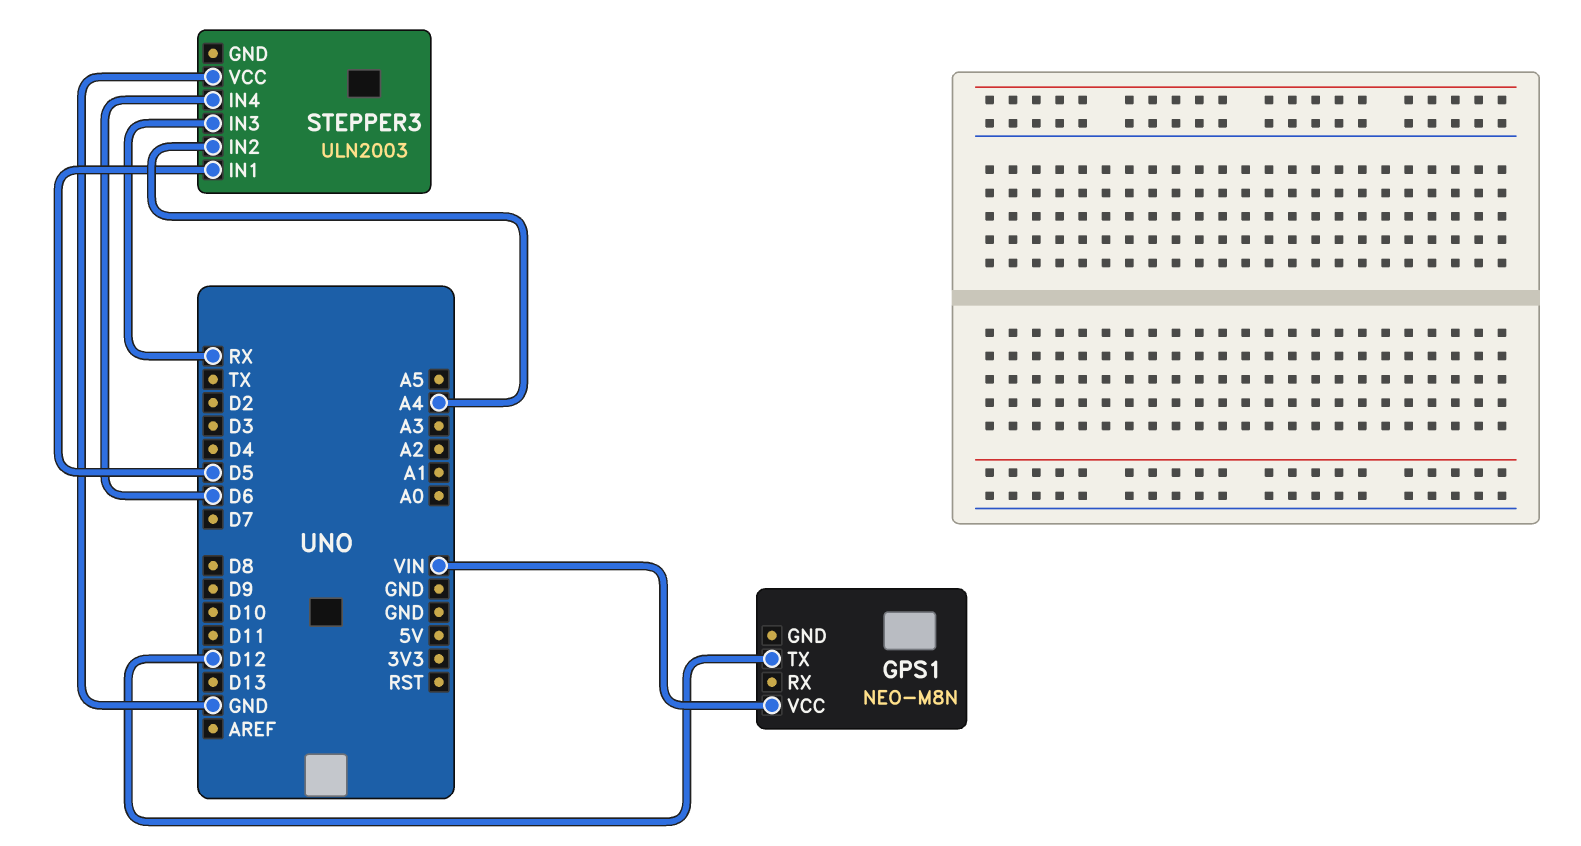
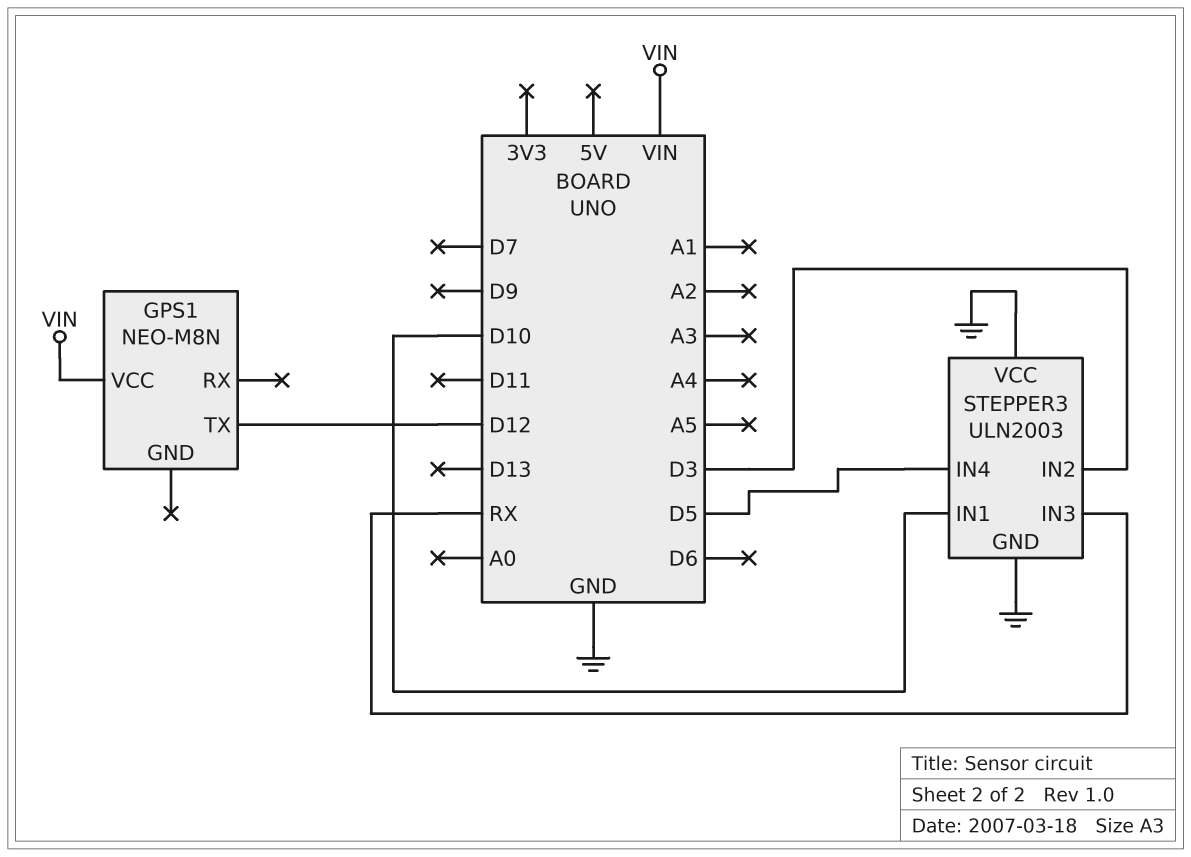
STEPPER3 pin GND: none -> GND
STEPPER3 pin IN1: D5 -> D10
STEPPER3 pin IN2: A4 -> D3
STEPPER3 pin IN4: D6 -> D5

